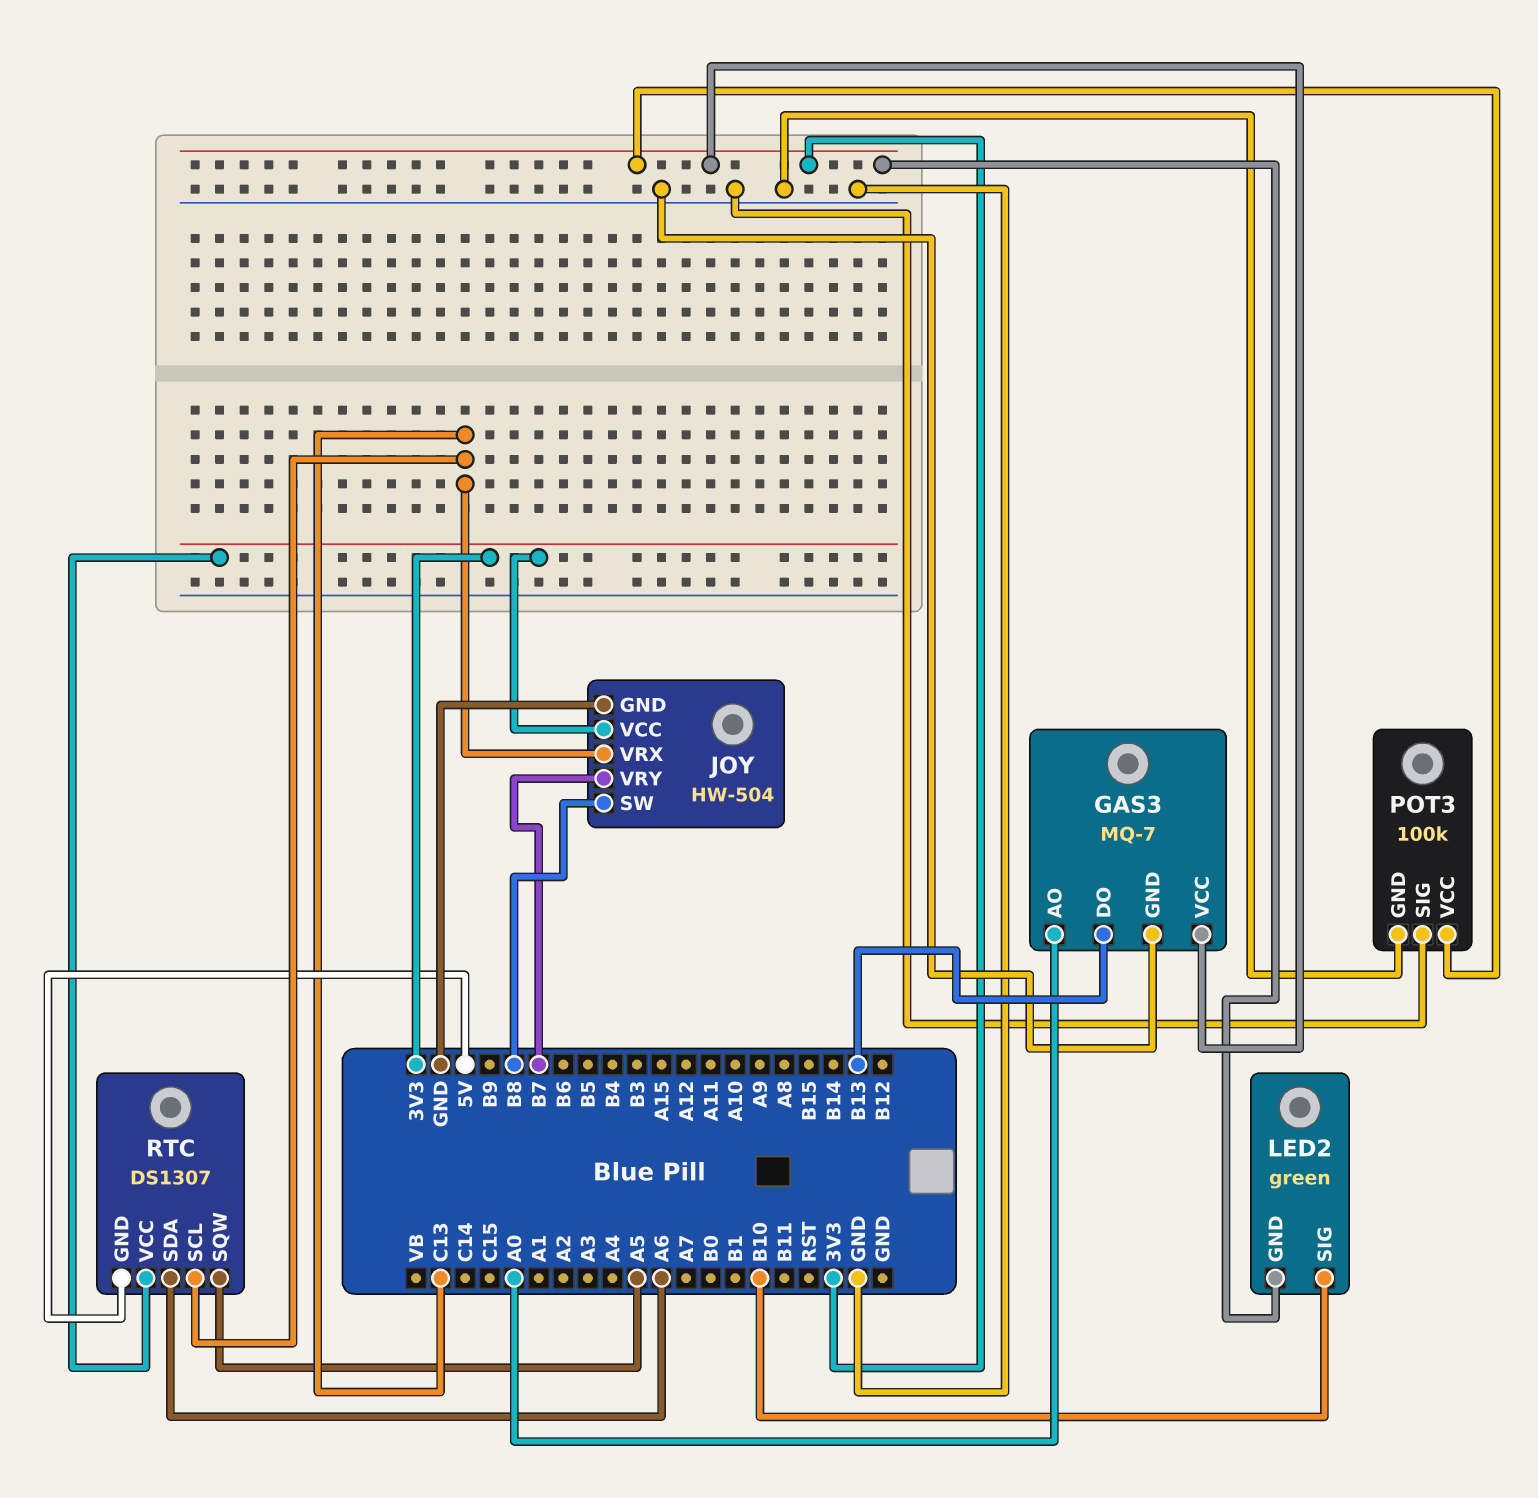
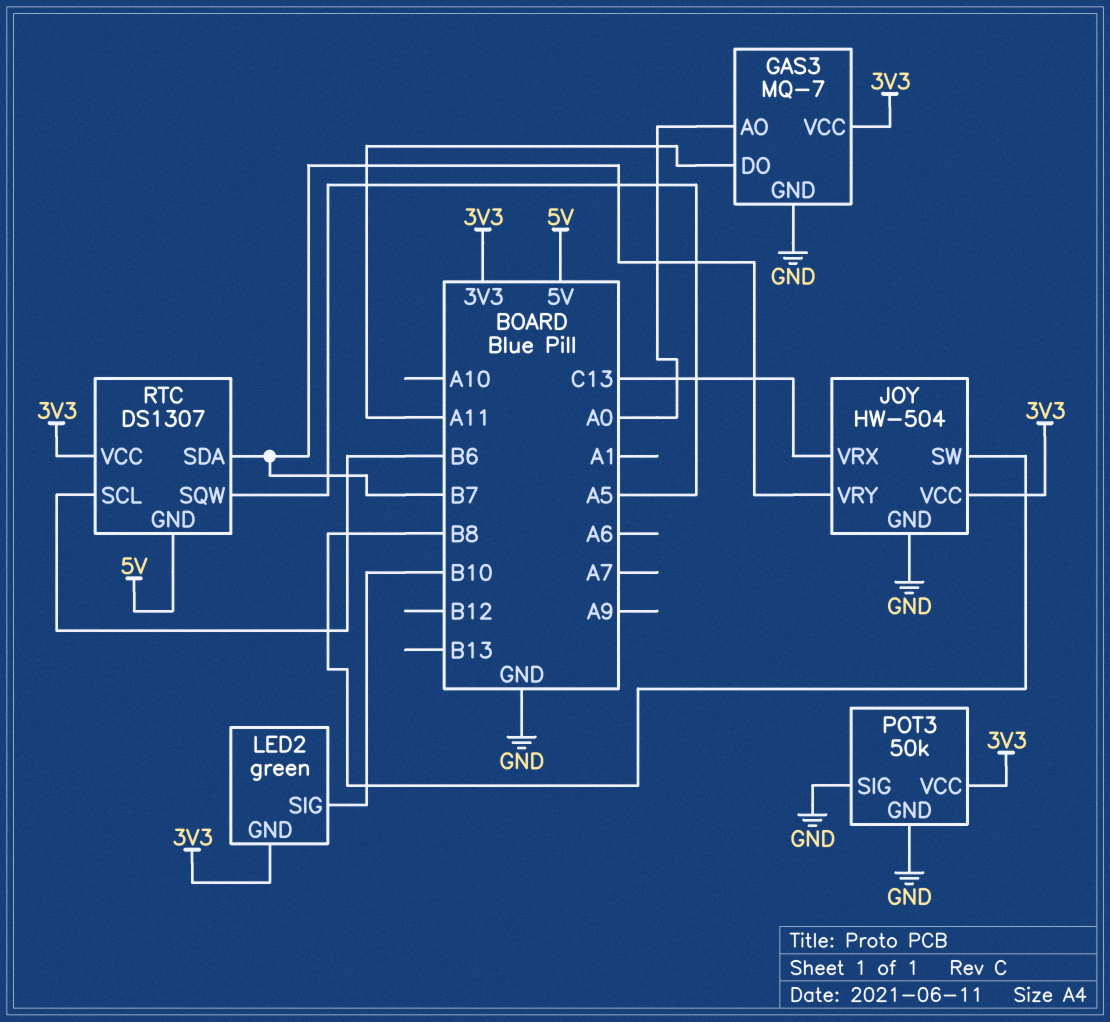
GAS3 pin DO: B13 -> A11
POT3: 100k -> 50k
RTC pin SCL: C13 -> B6
RTC pin SDA: A6 -> B7

